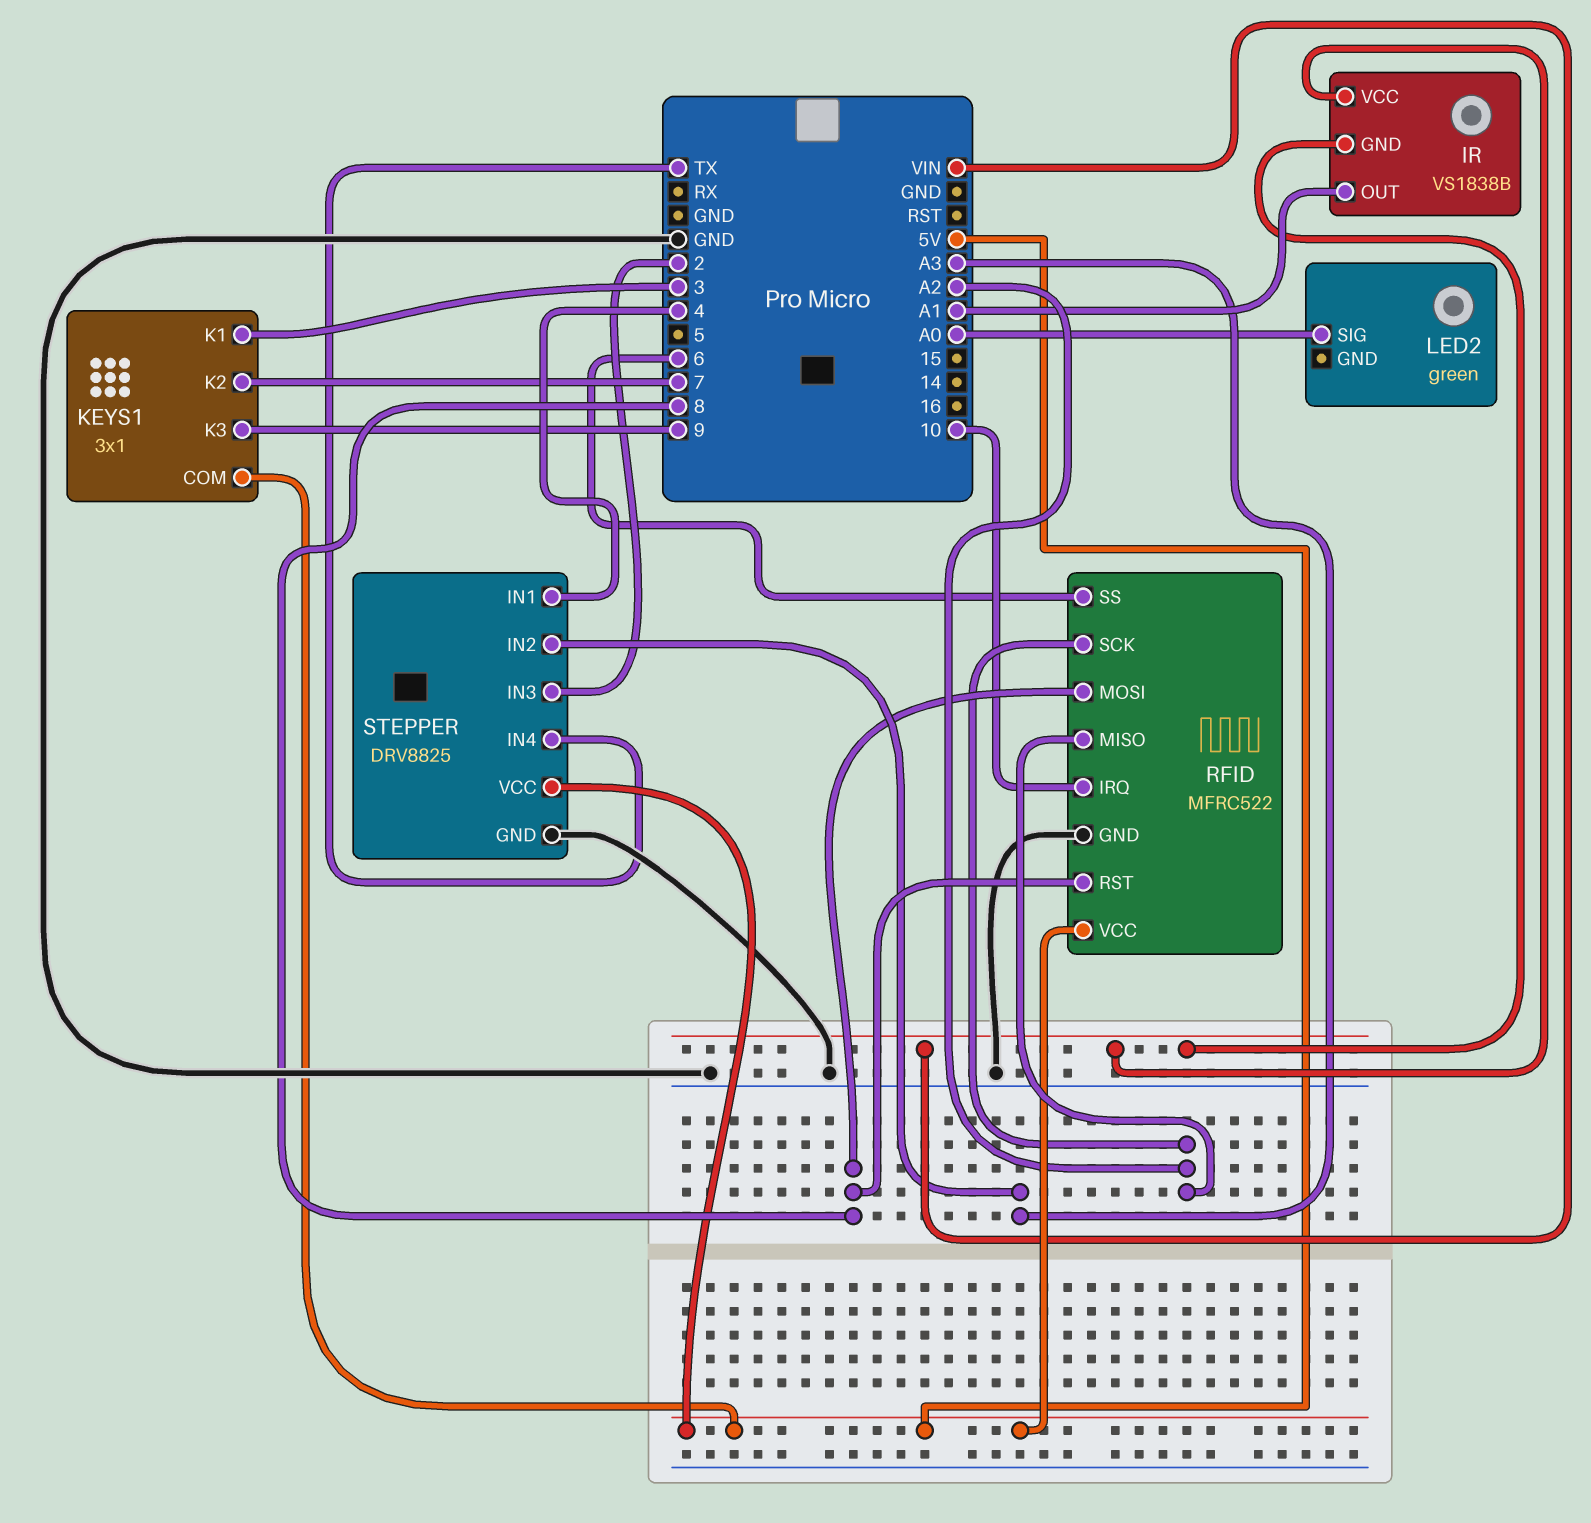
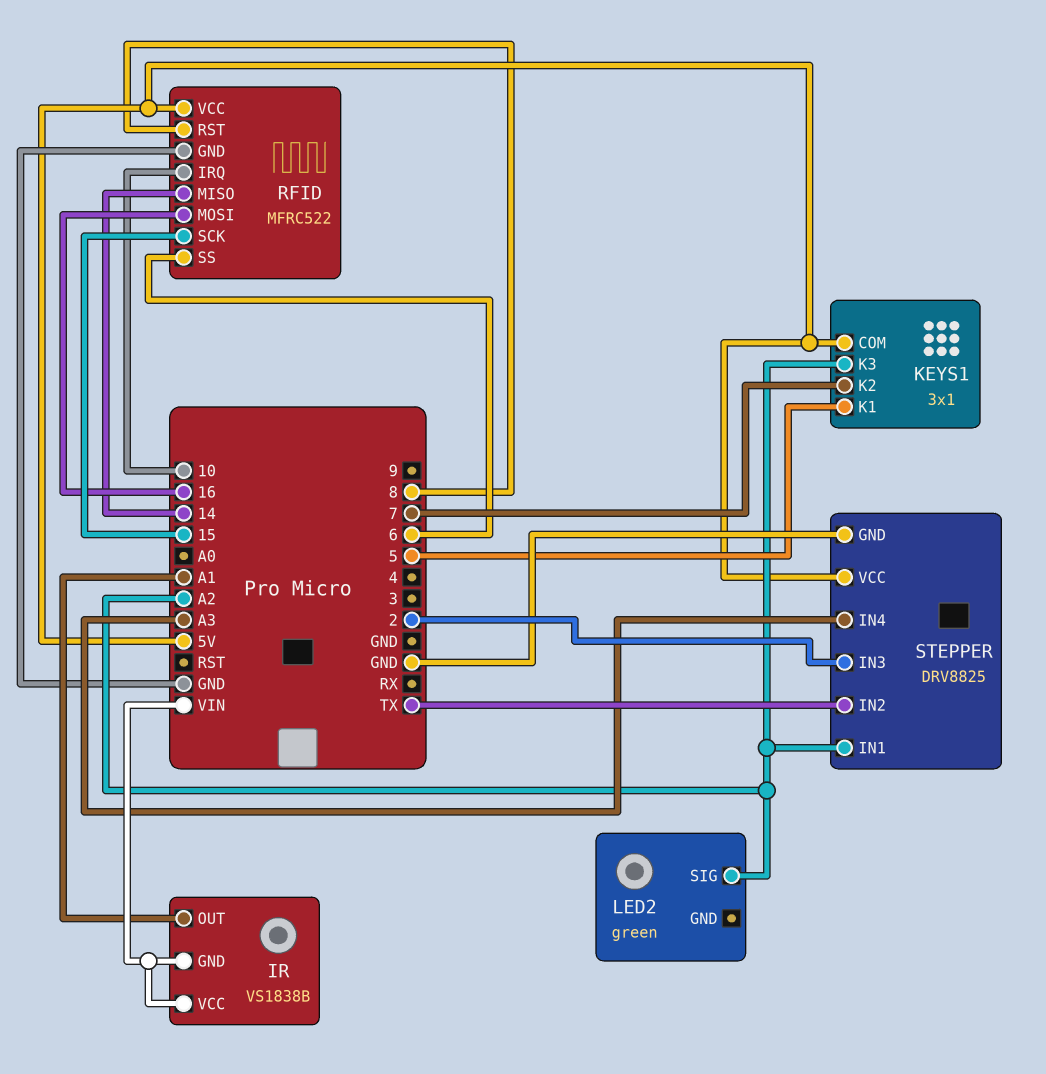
KEYS1 pin K1: 3 -> 5
KEYS1 pin K3: 9 -> A2
LED2 pin SIG: A0 -> A2
RFID pin MISO: A2 -> 14
RFID pin MOSI: 8 -> 16
RFID pin SCK: A2 -> 15
STEPPER pin IN1: 4 -> A2
STEPPER pin IN2: A3 -> TX
STEPPER pin IN4: TX -> A3

